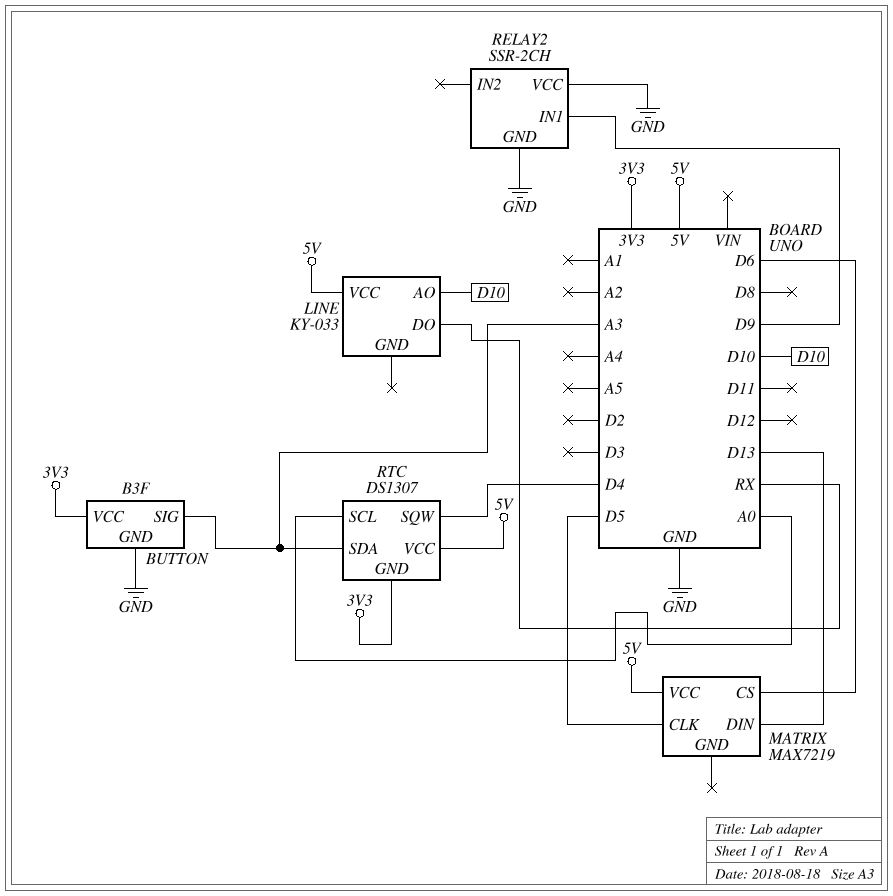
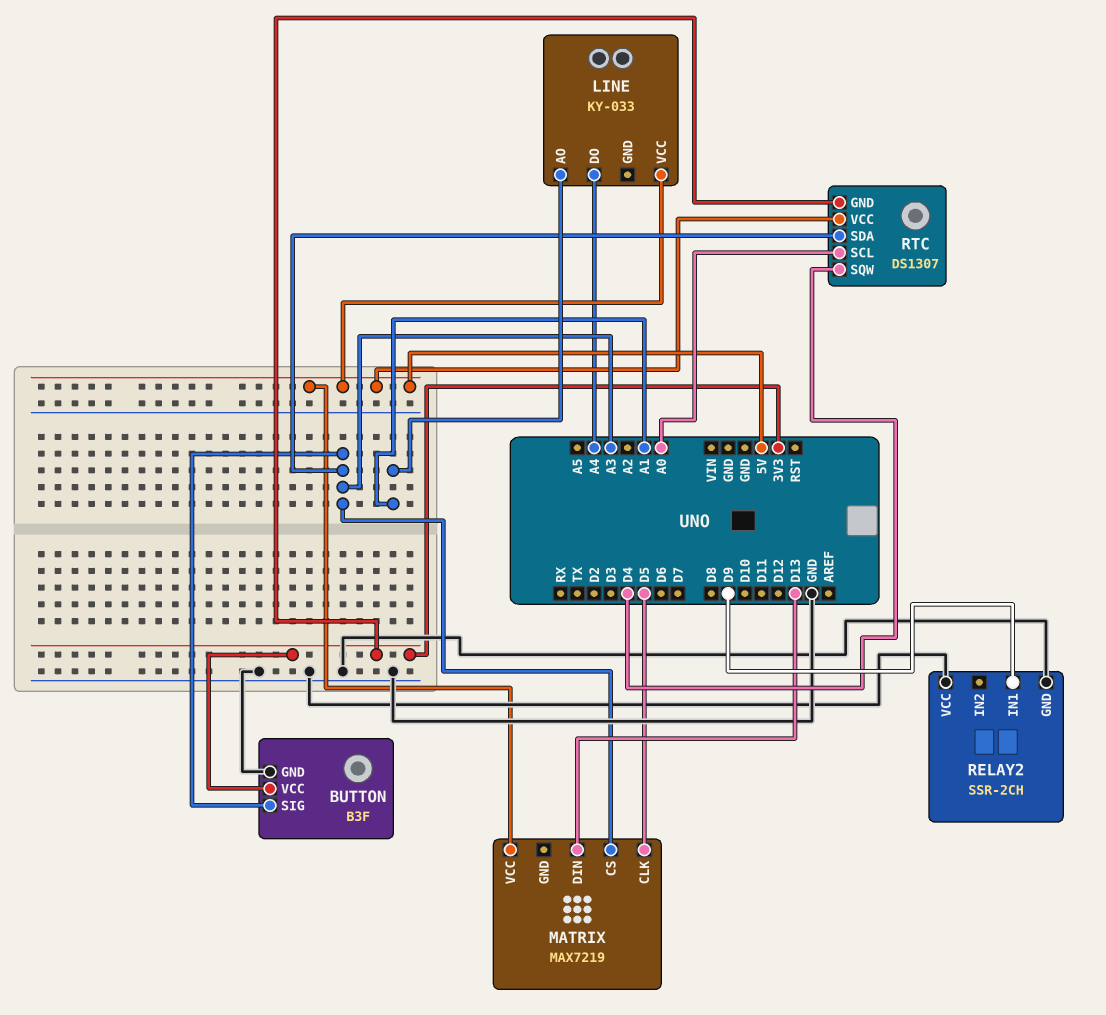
LINE pin AO: D10 -> A1
LINE pin DO: RX -> A4
MATRIX pin CS: D6 -> A3

